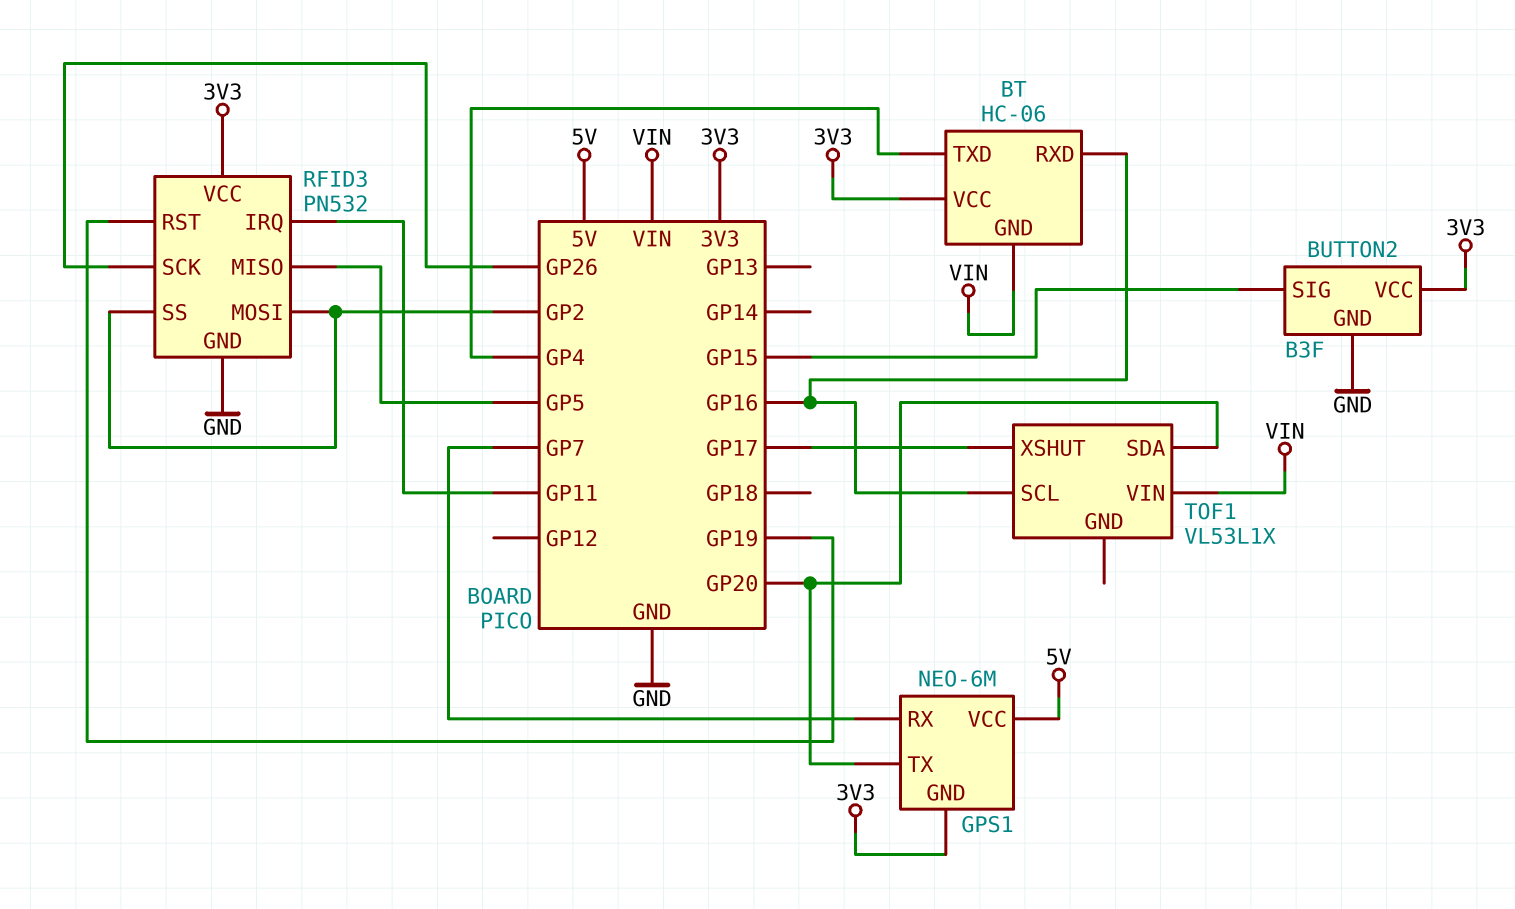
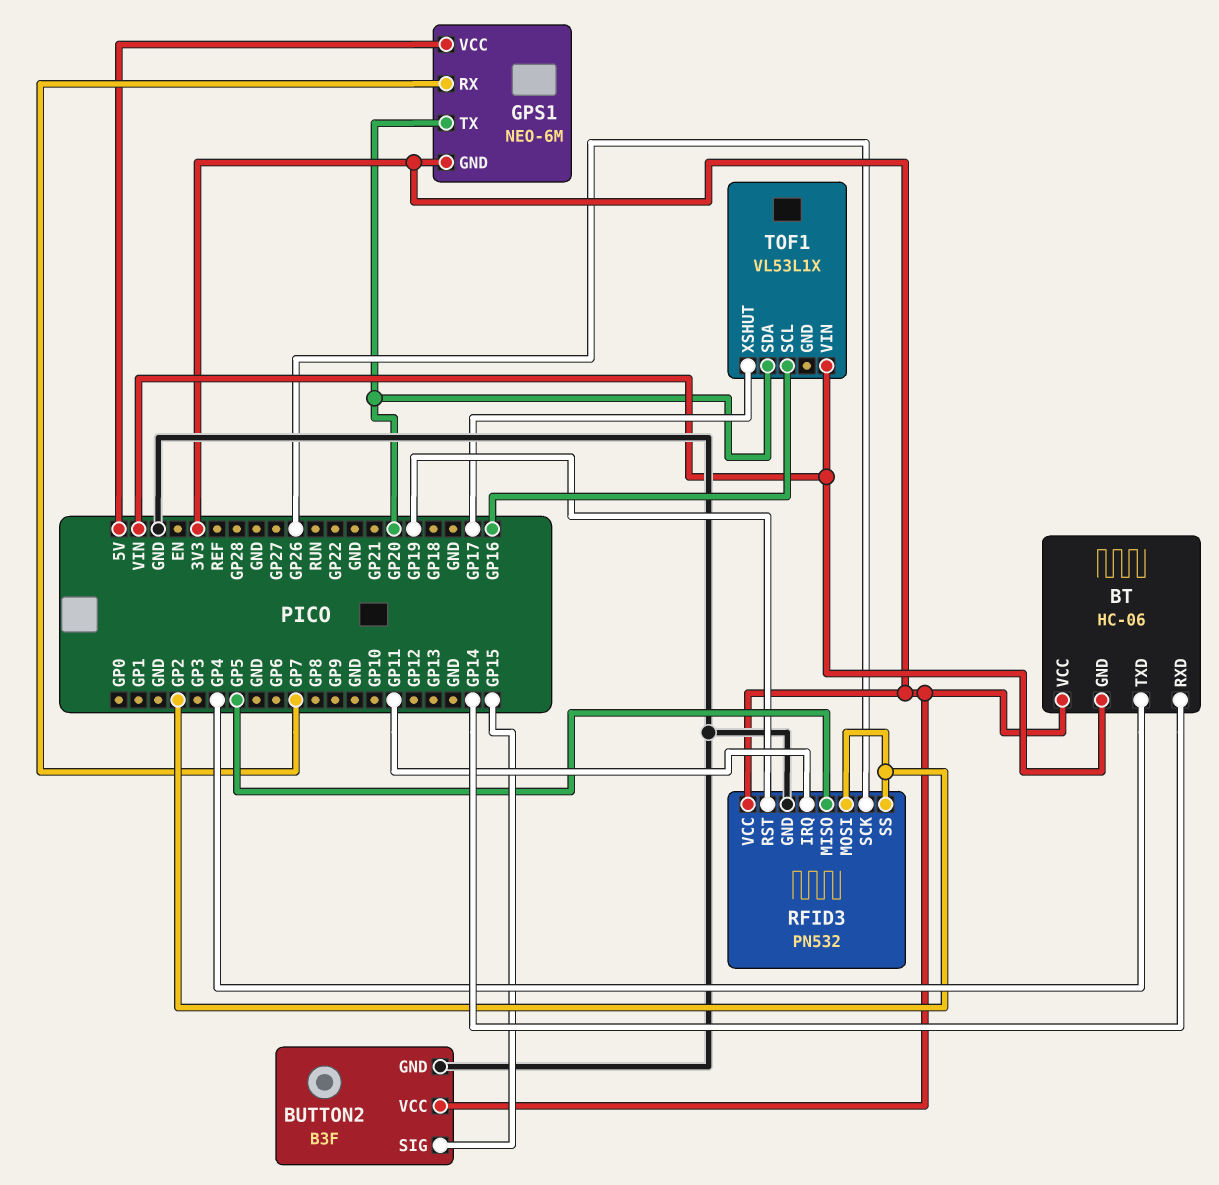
BT pin RXD: GP16 -> GP14

